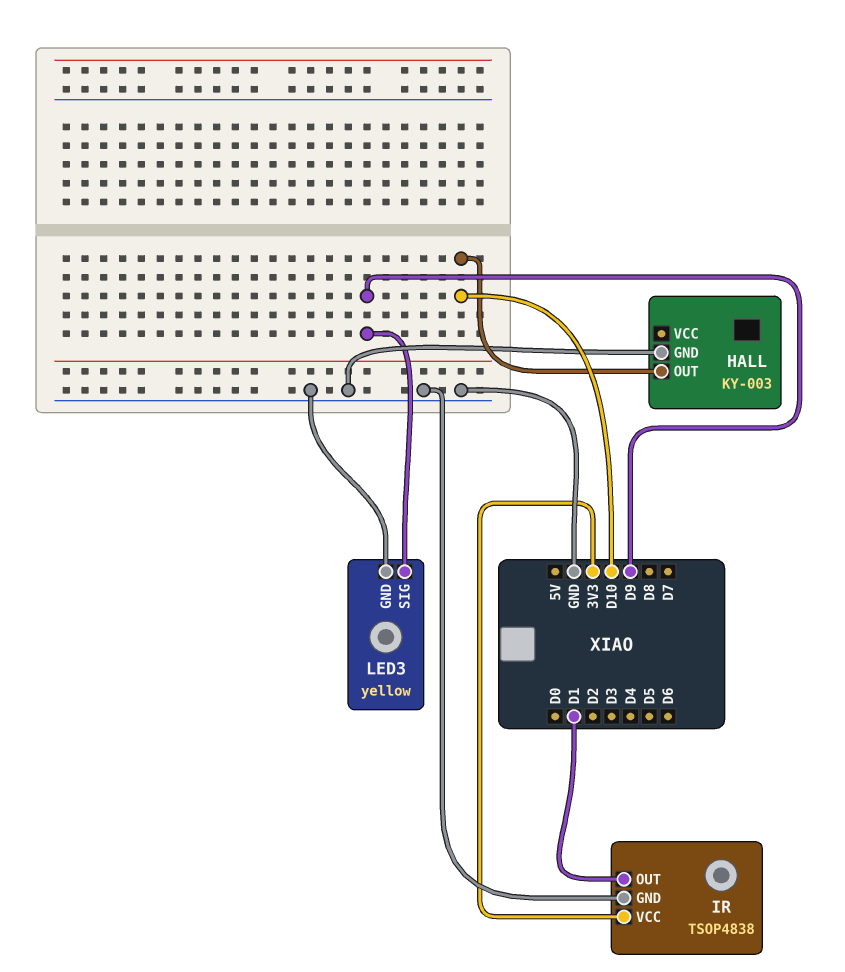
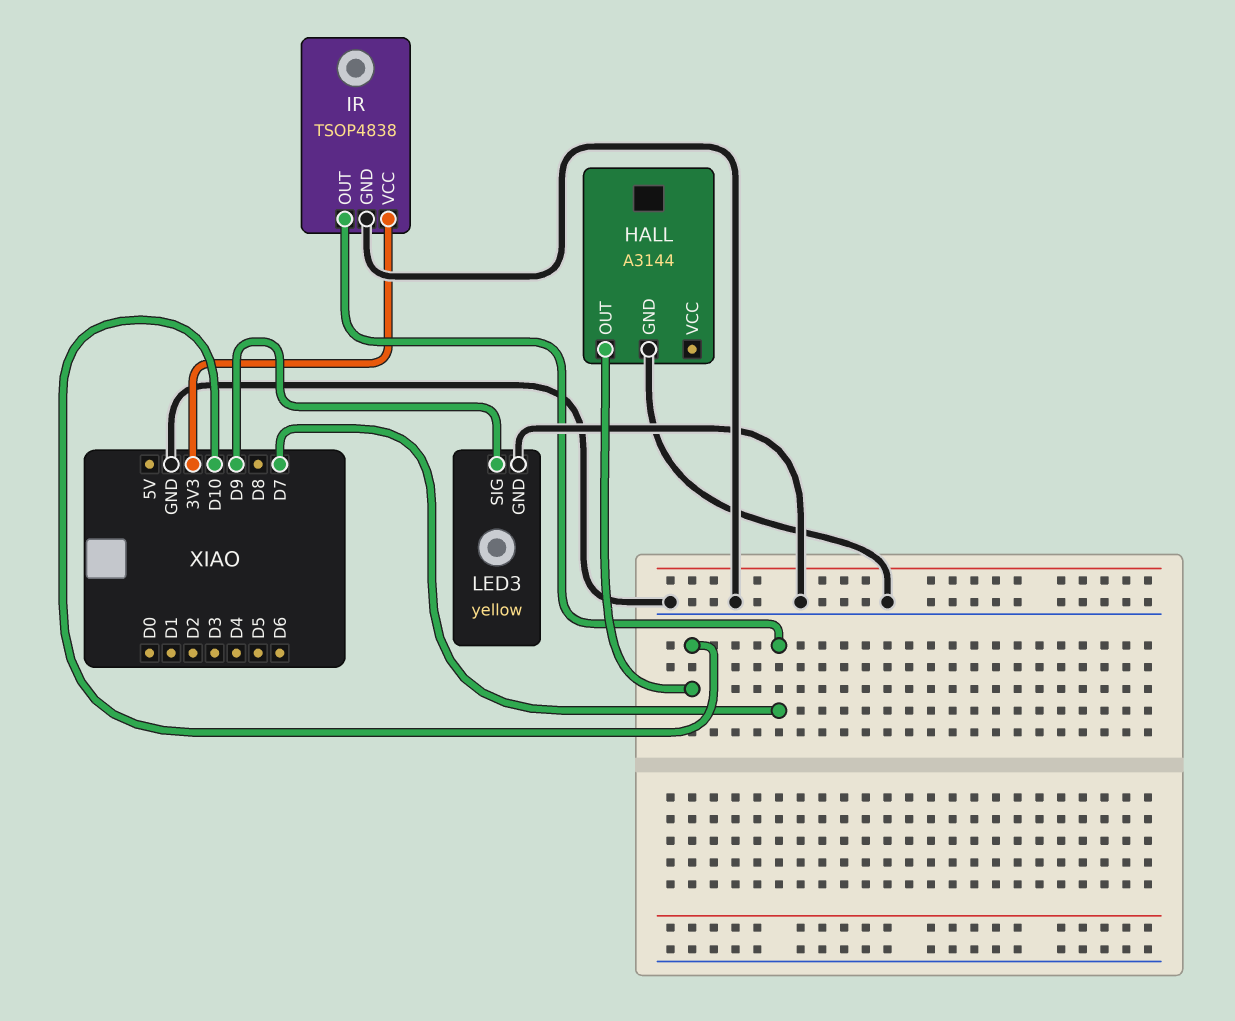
HALL: KY-003 -> A3144
IR pin OUT: D1 -> D7

